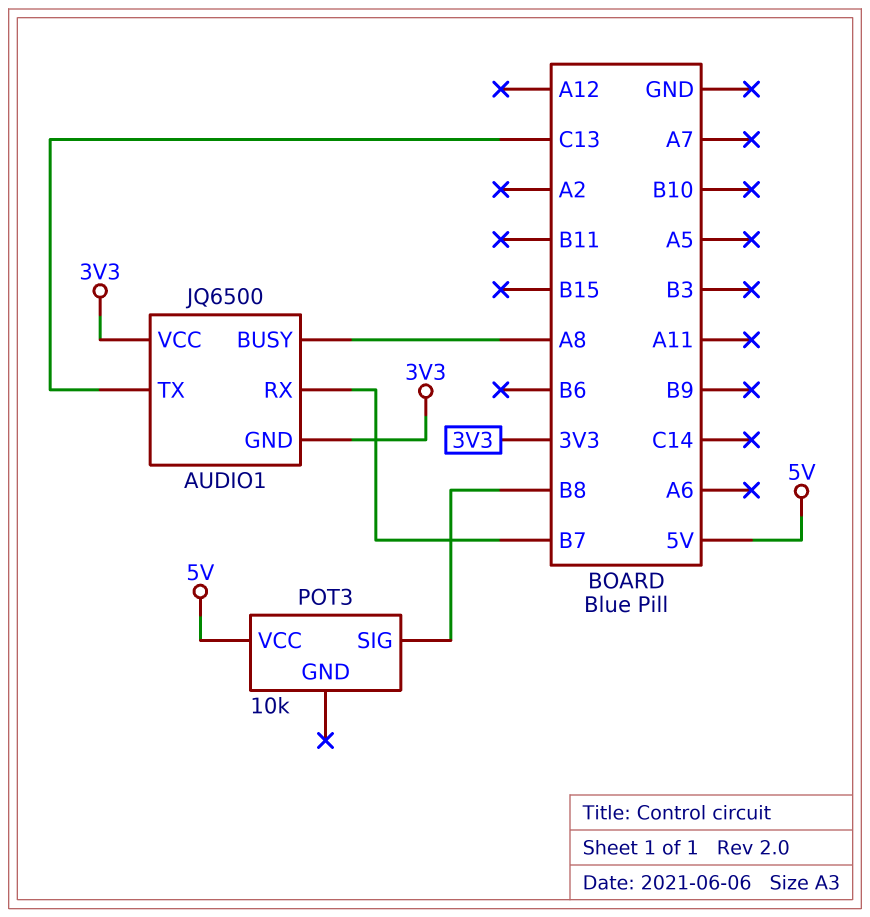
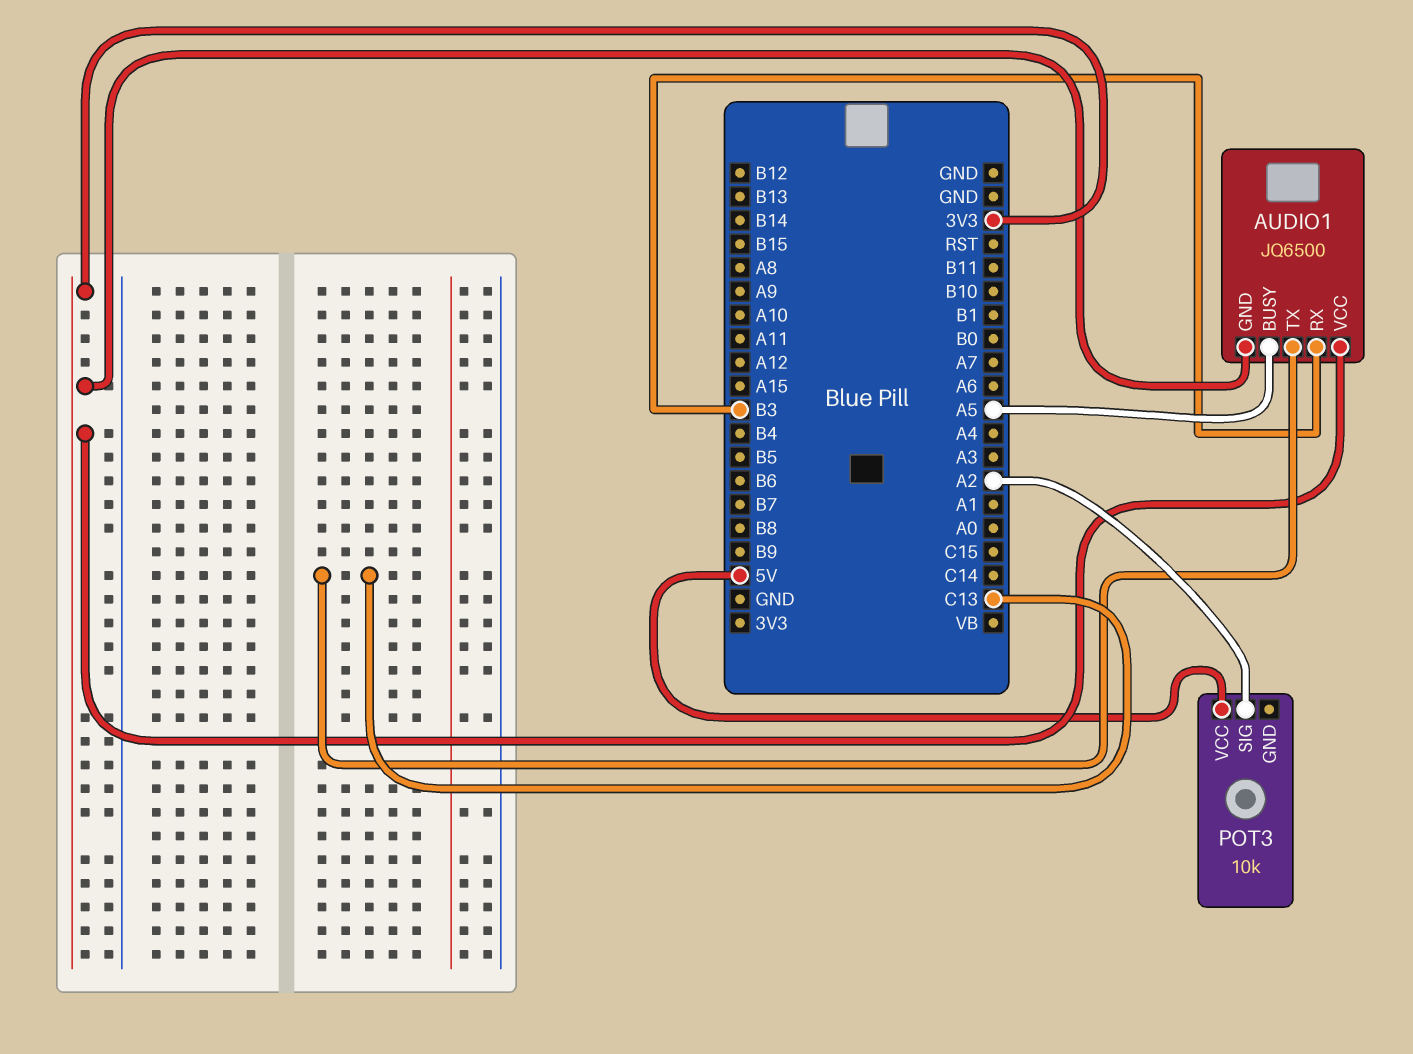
AUDIO1 pin BUSY: A8 -> A5
AUDIO1 pin RX: B7 -> B3
POT3 pin SIG: B8 -> A2

